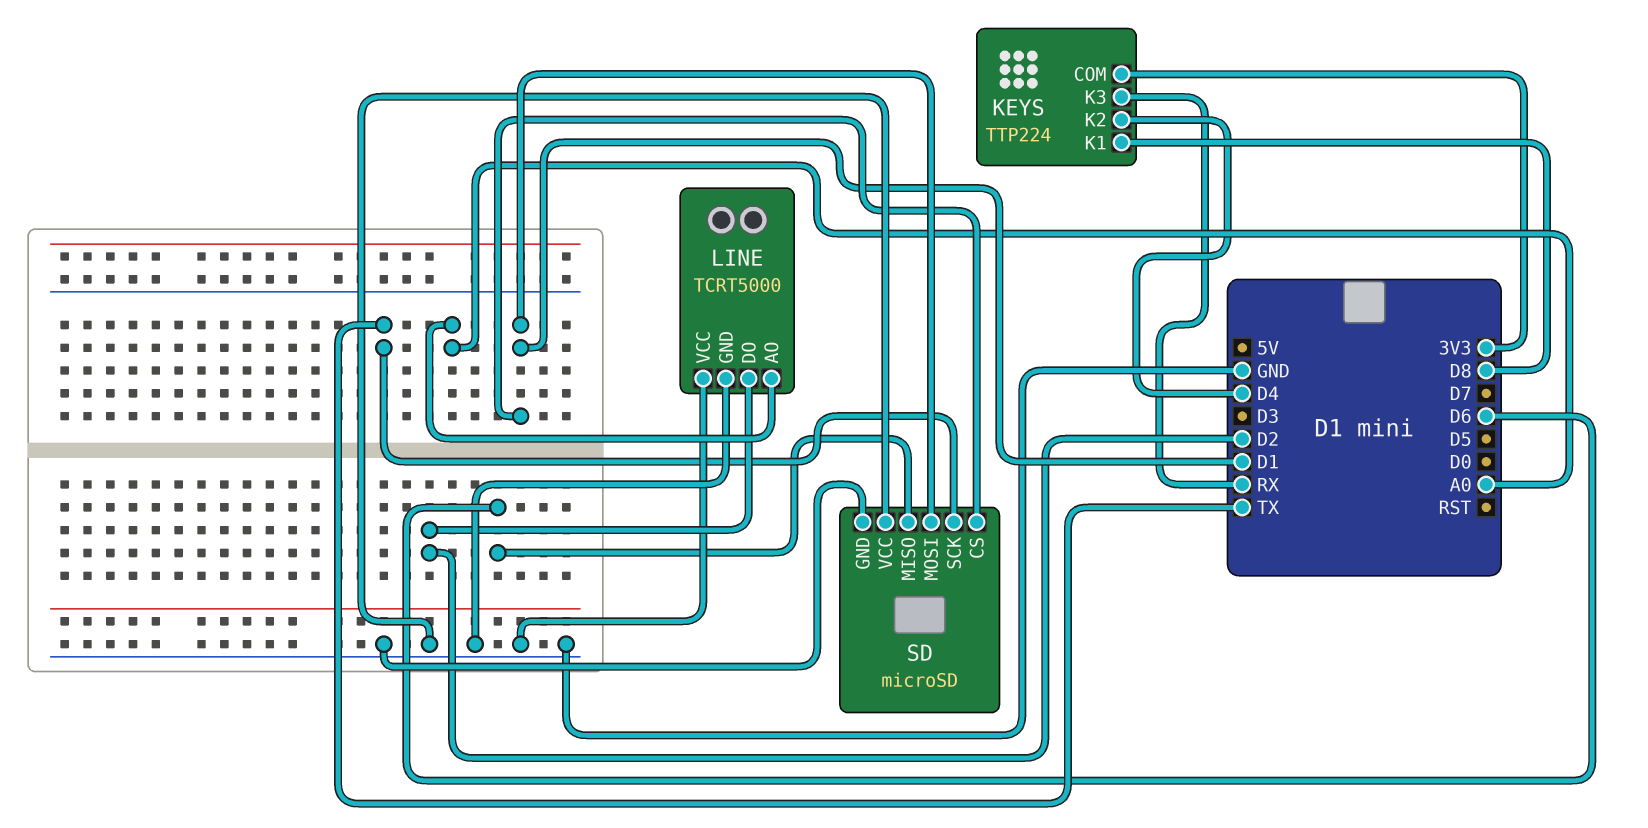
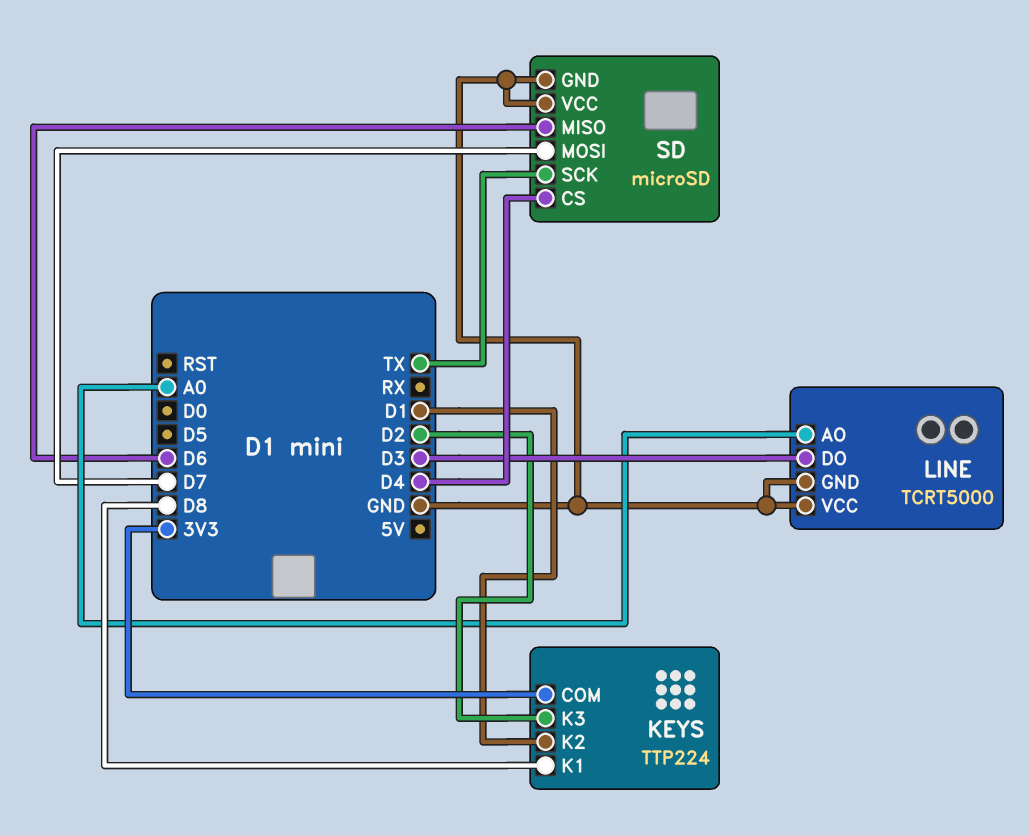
KEYS pin K2: D4 -> D1
KEYS pin K3: RX -> D2
LINE pin DO: D2 -> D3
SD pin CS: D1 -> D4
SD pin MOSI: D1 -> D7

